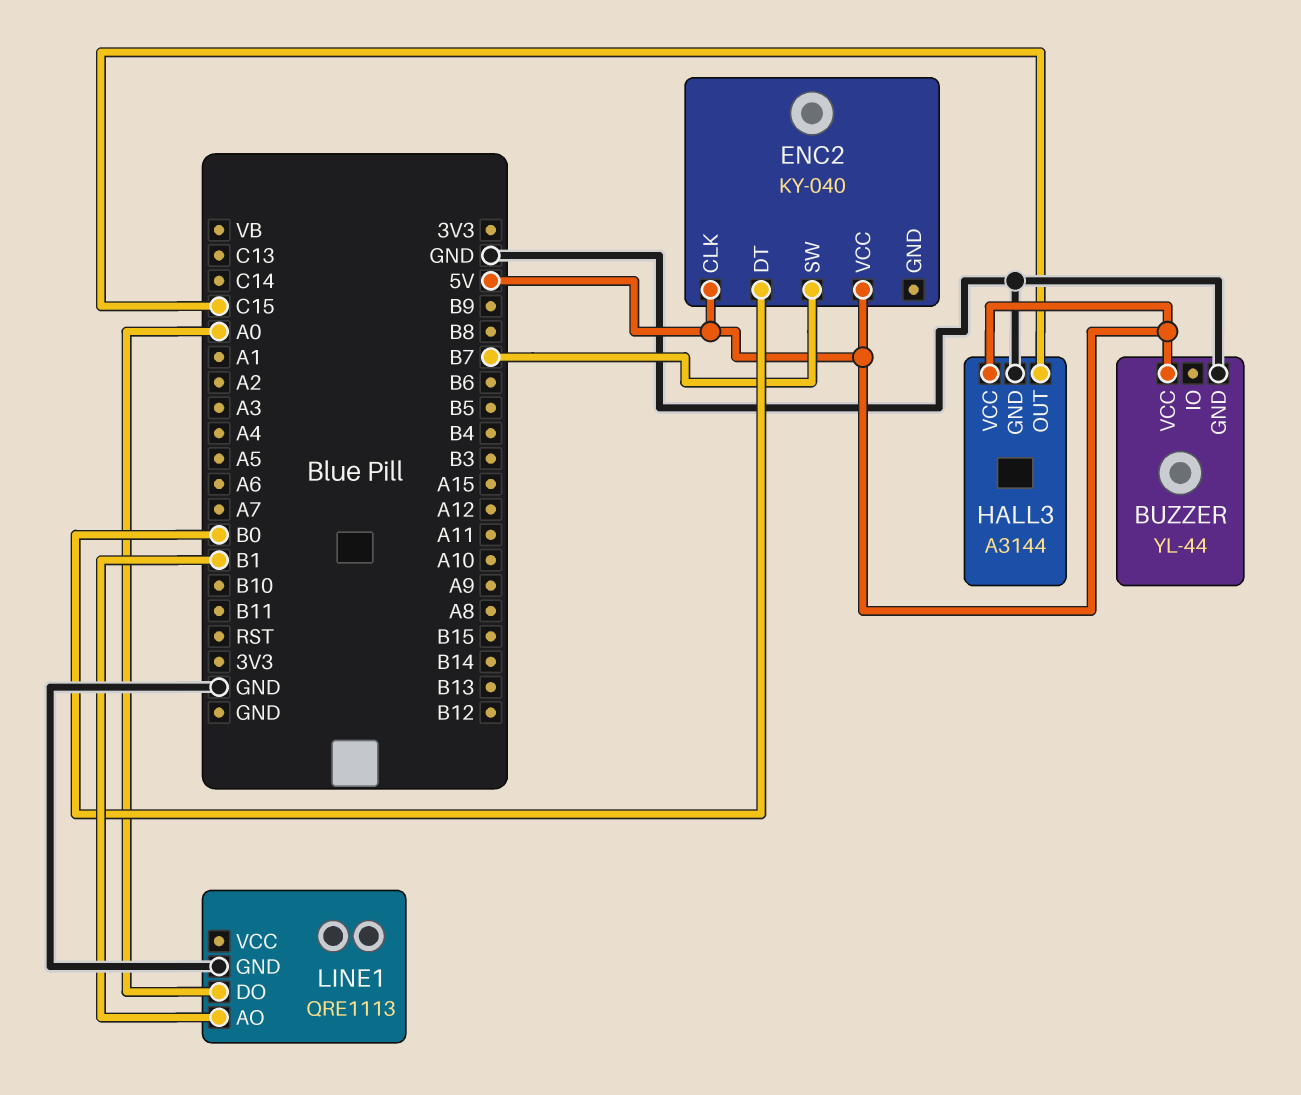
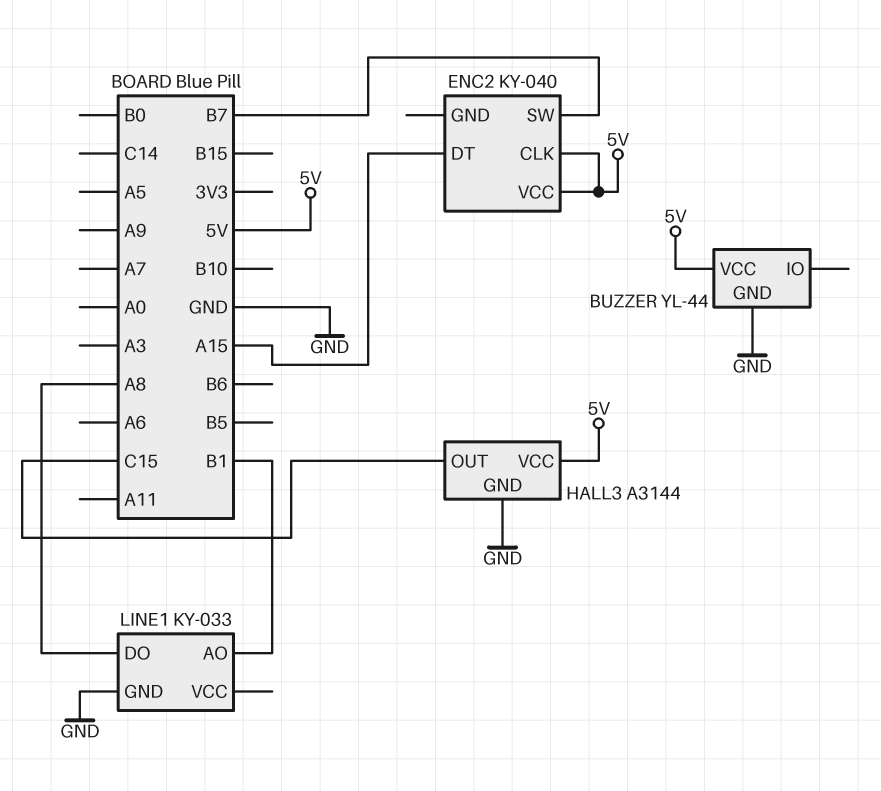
ENC2 pin DT: B0 -> A15
LINE1: QRE1113 -> KY-033
LINE1 pin DO: A0 -> A8

